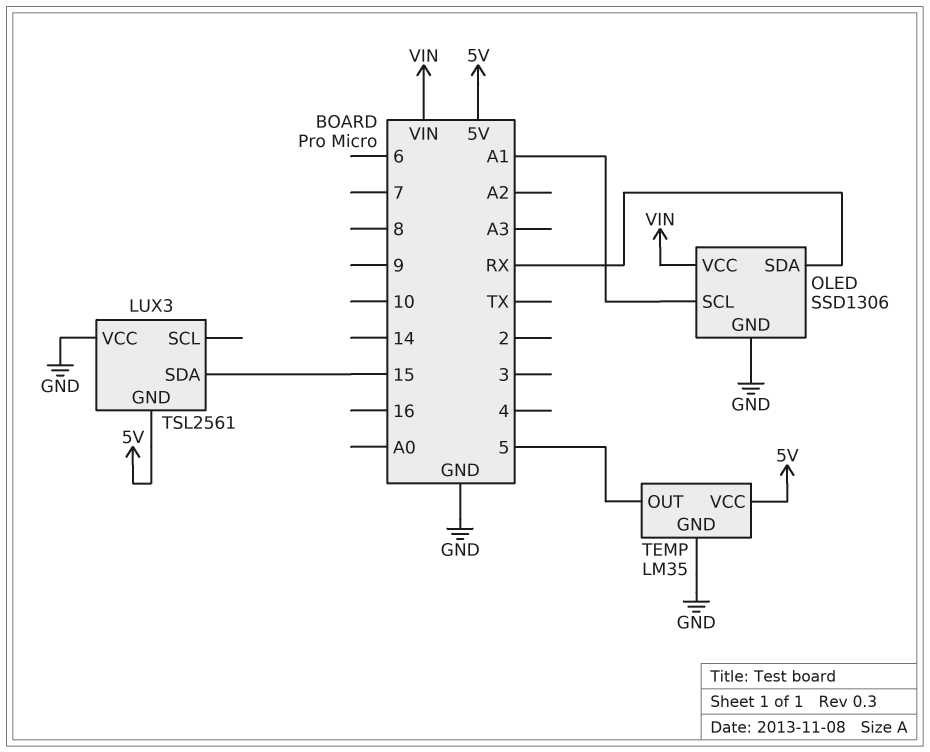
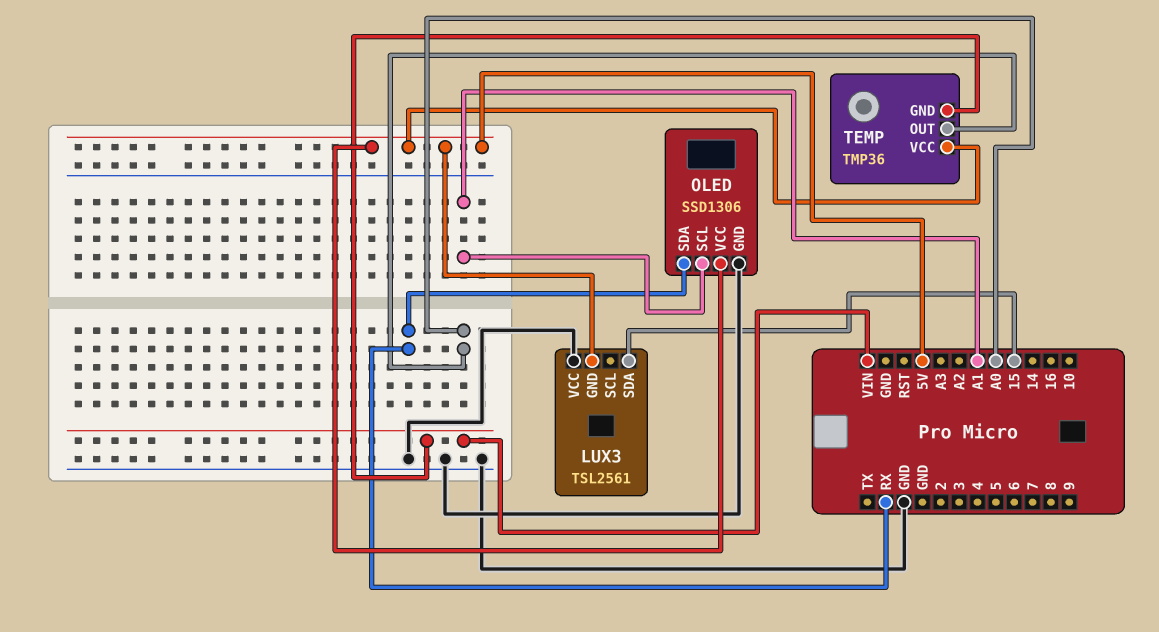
OLED pin VCC: VIN -> 5V
TEMP: LM35 -> TMP36
TEMP pin GND: GND -> VIN
TEMP pin OUT: 5 -> A0

